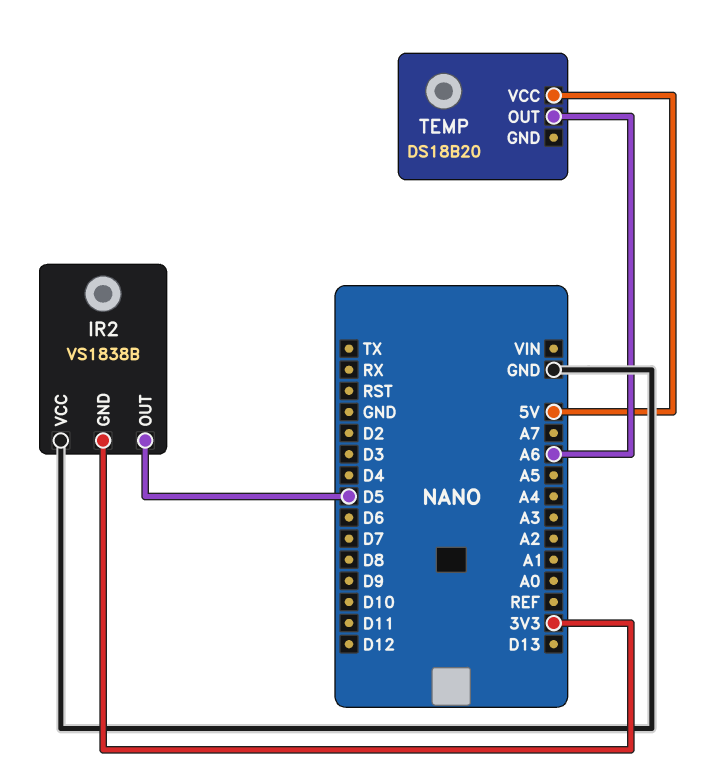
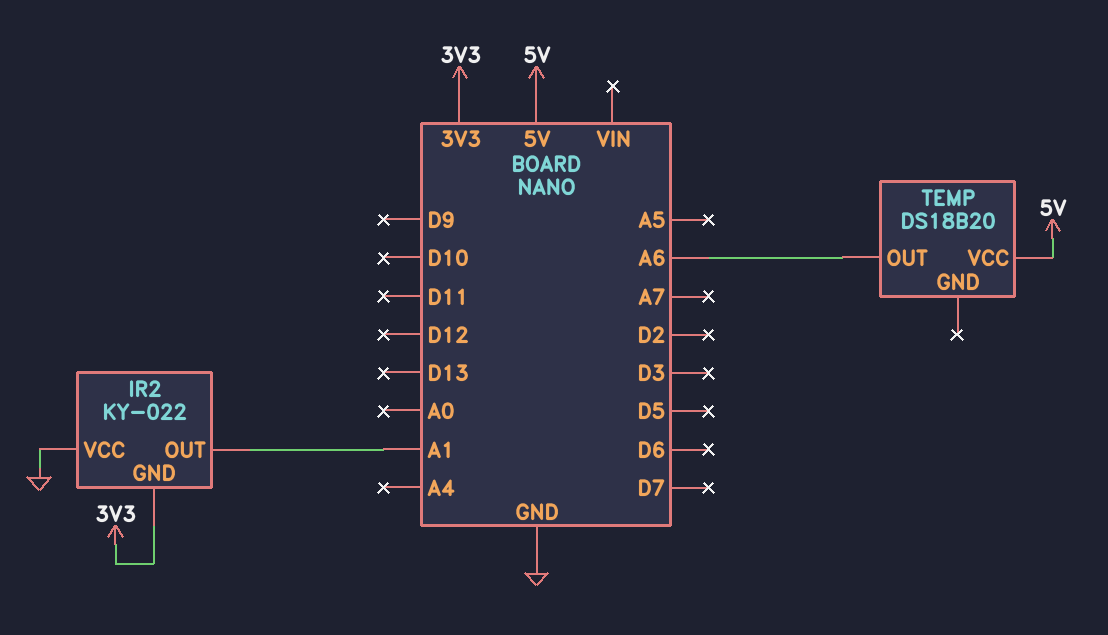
IR2: VS1838B -> KY-022
IR2 pin OUT: D5 -> A1

